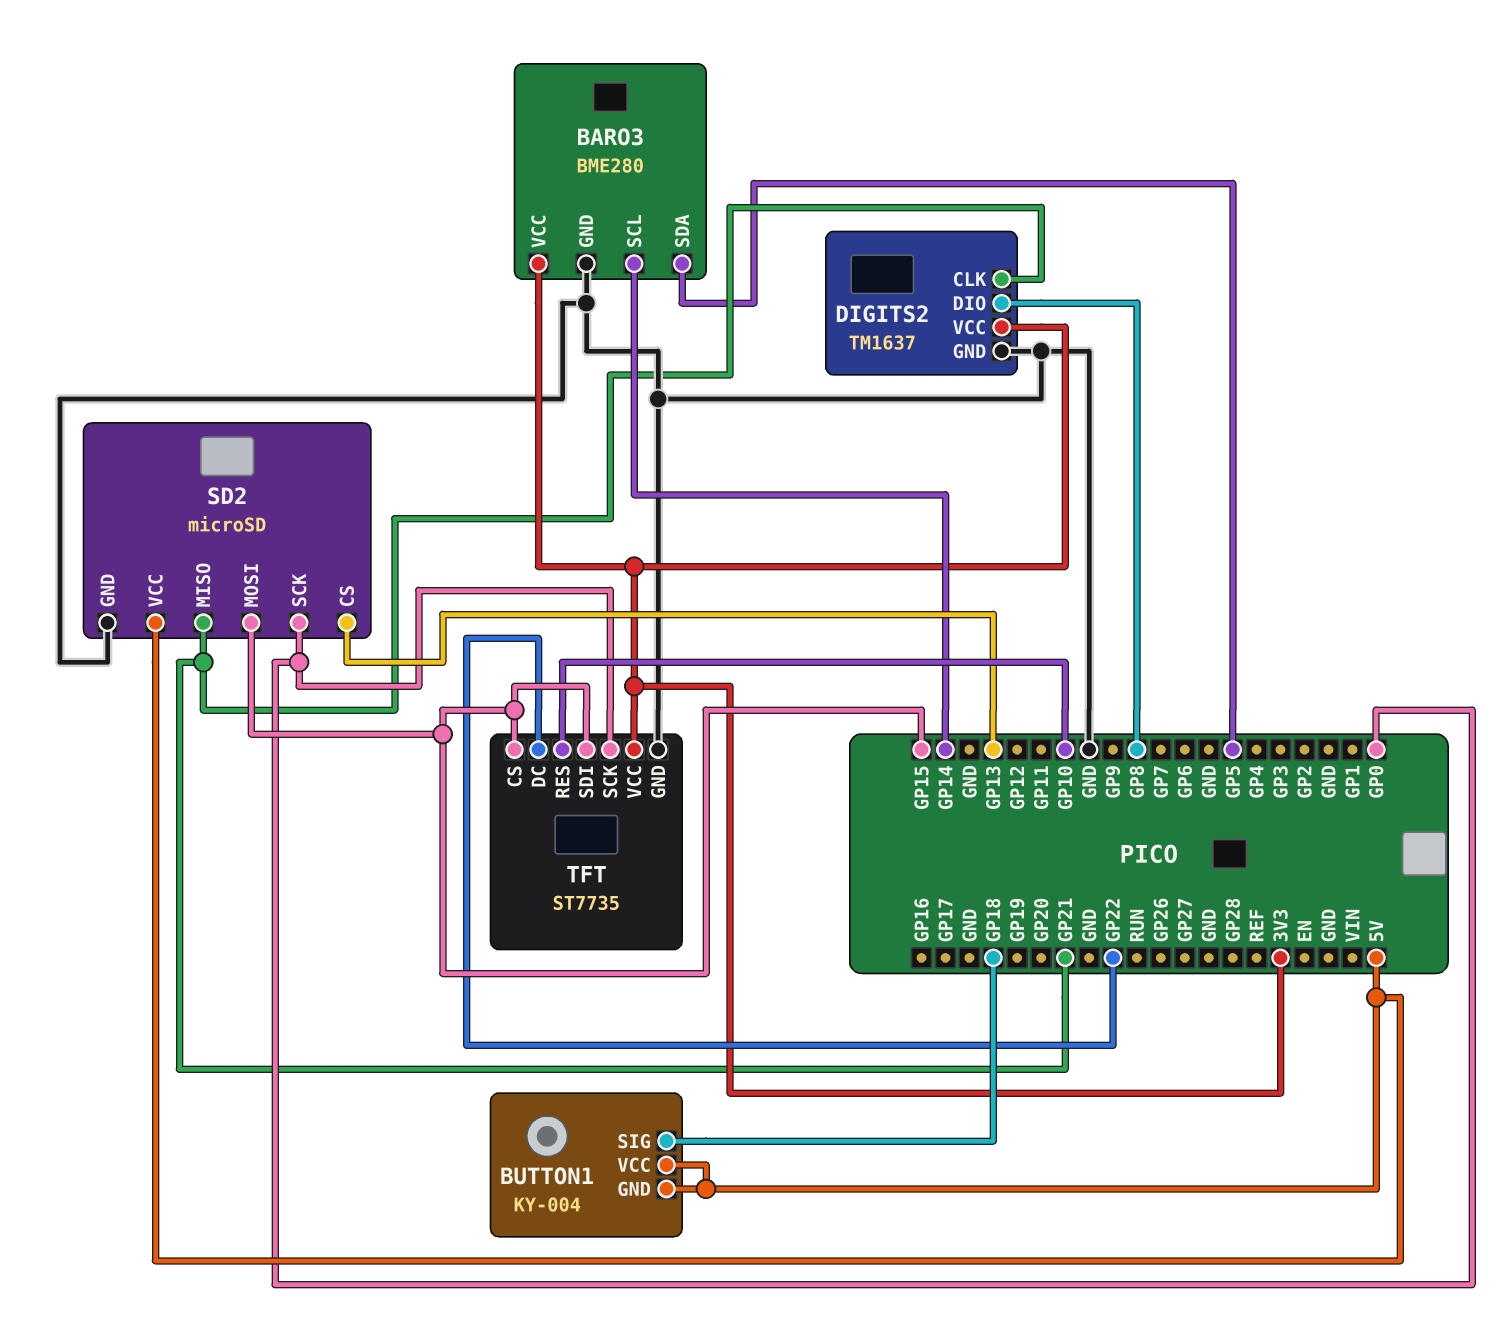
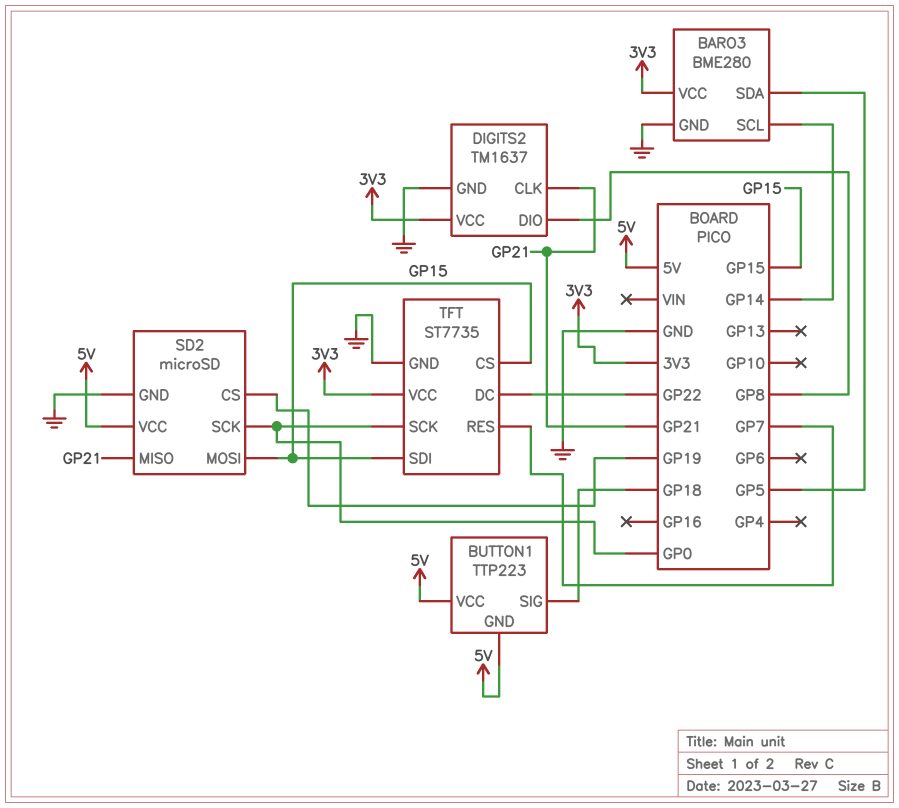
BUTTON1: KY-004 -> TTP223
SD2 pin CS: GP13 -> GP19
TFT pin RES: GP10 -> GP7

